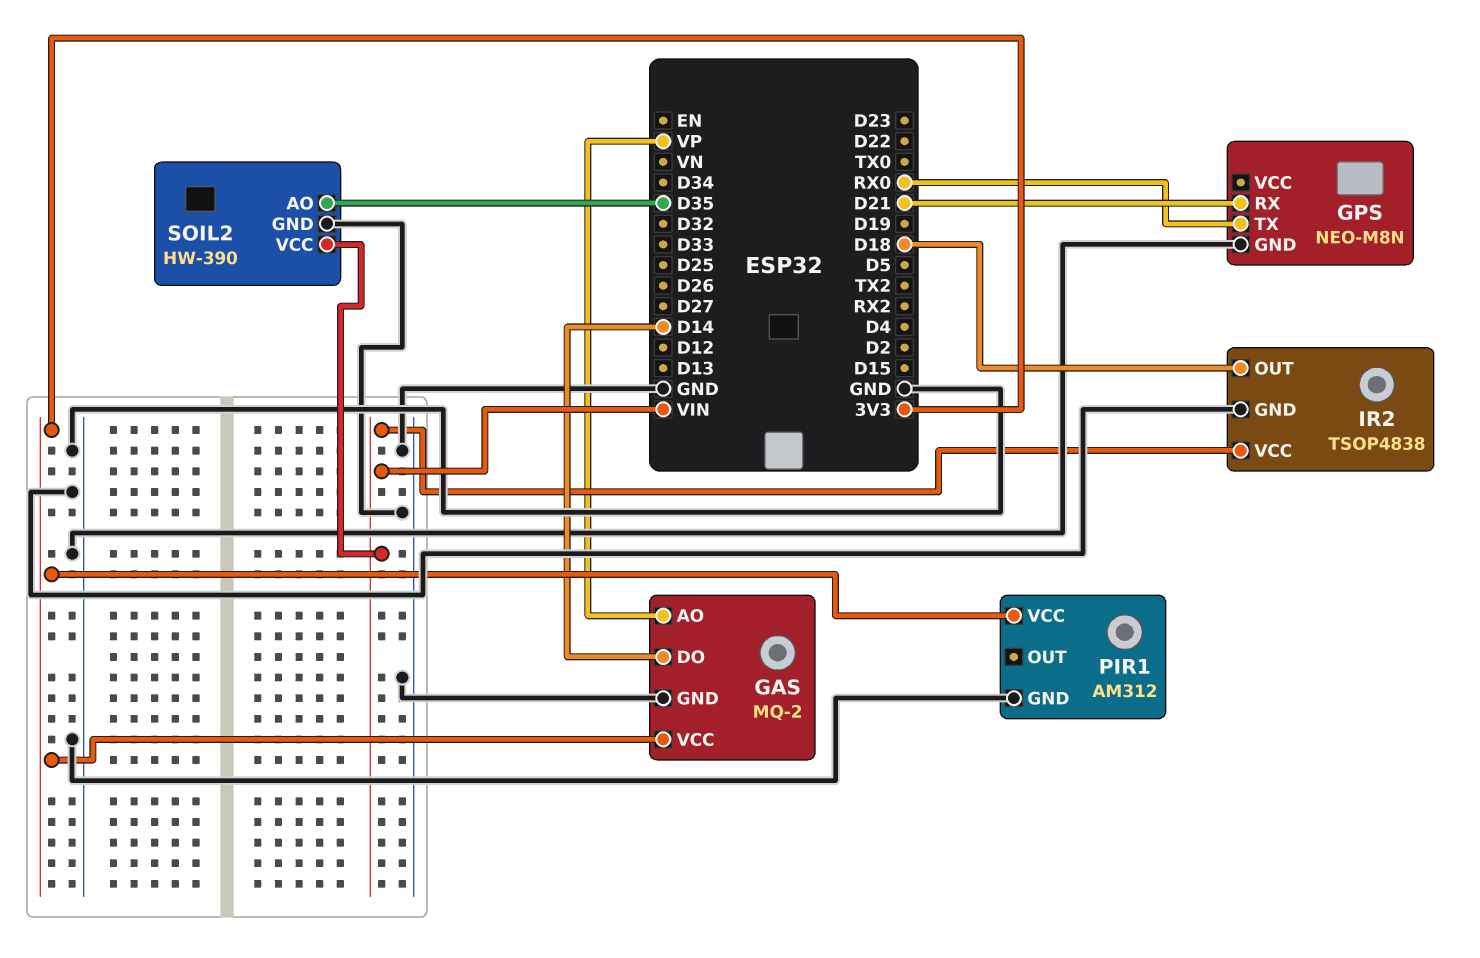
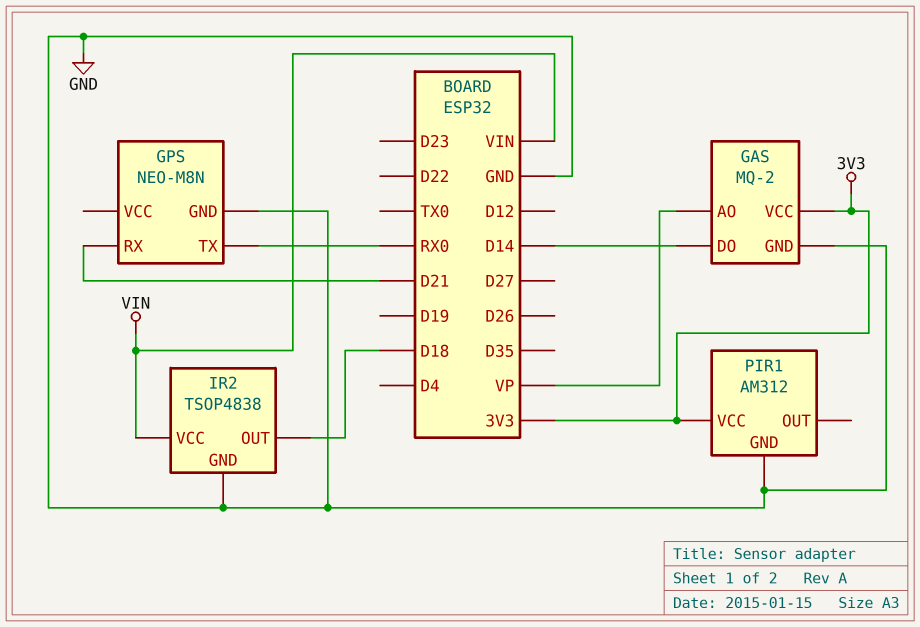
SOIL2: HW-390 -> none
SOIL2 pin AO: D35 -> none
SOIL2 pin GND: GND -> none
SOIL2 pin VCC: VIN -> none

